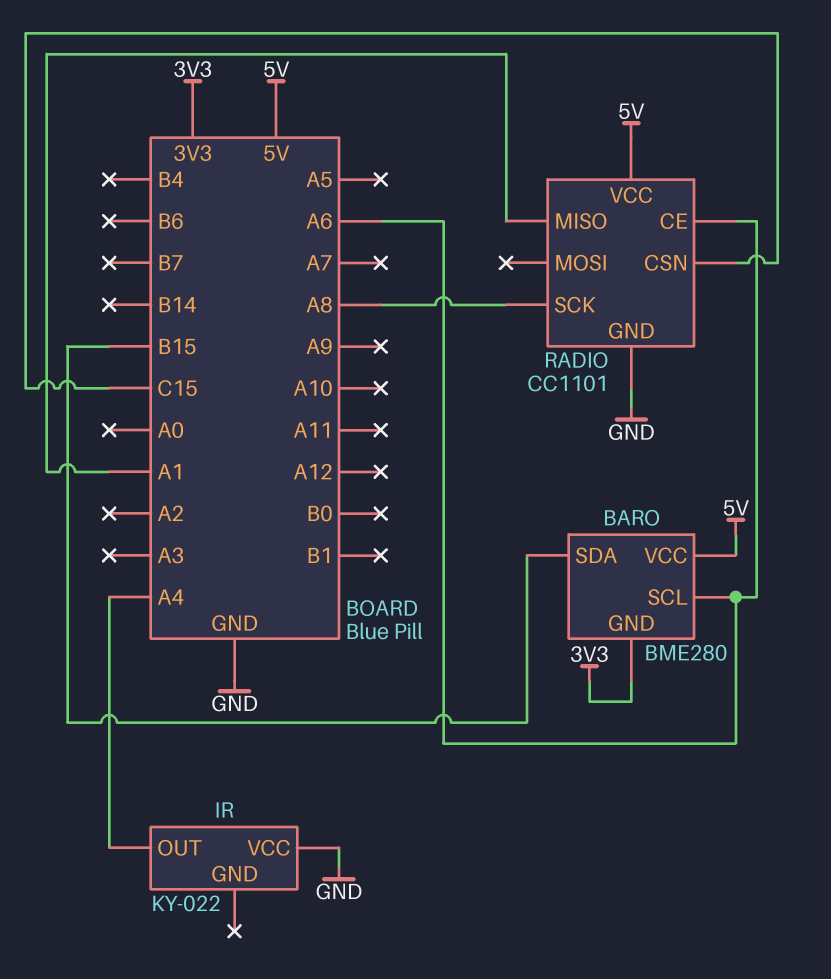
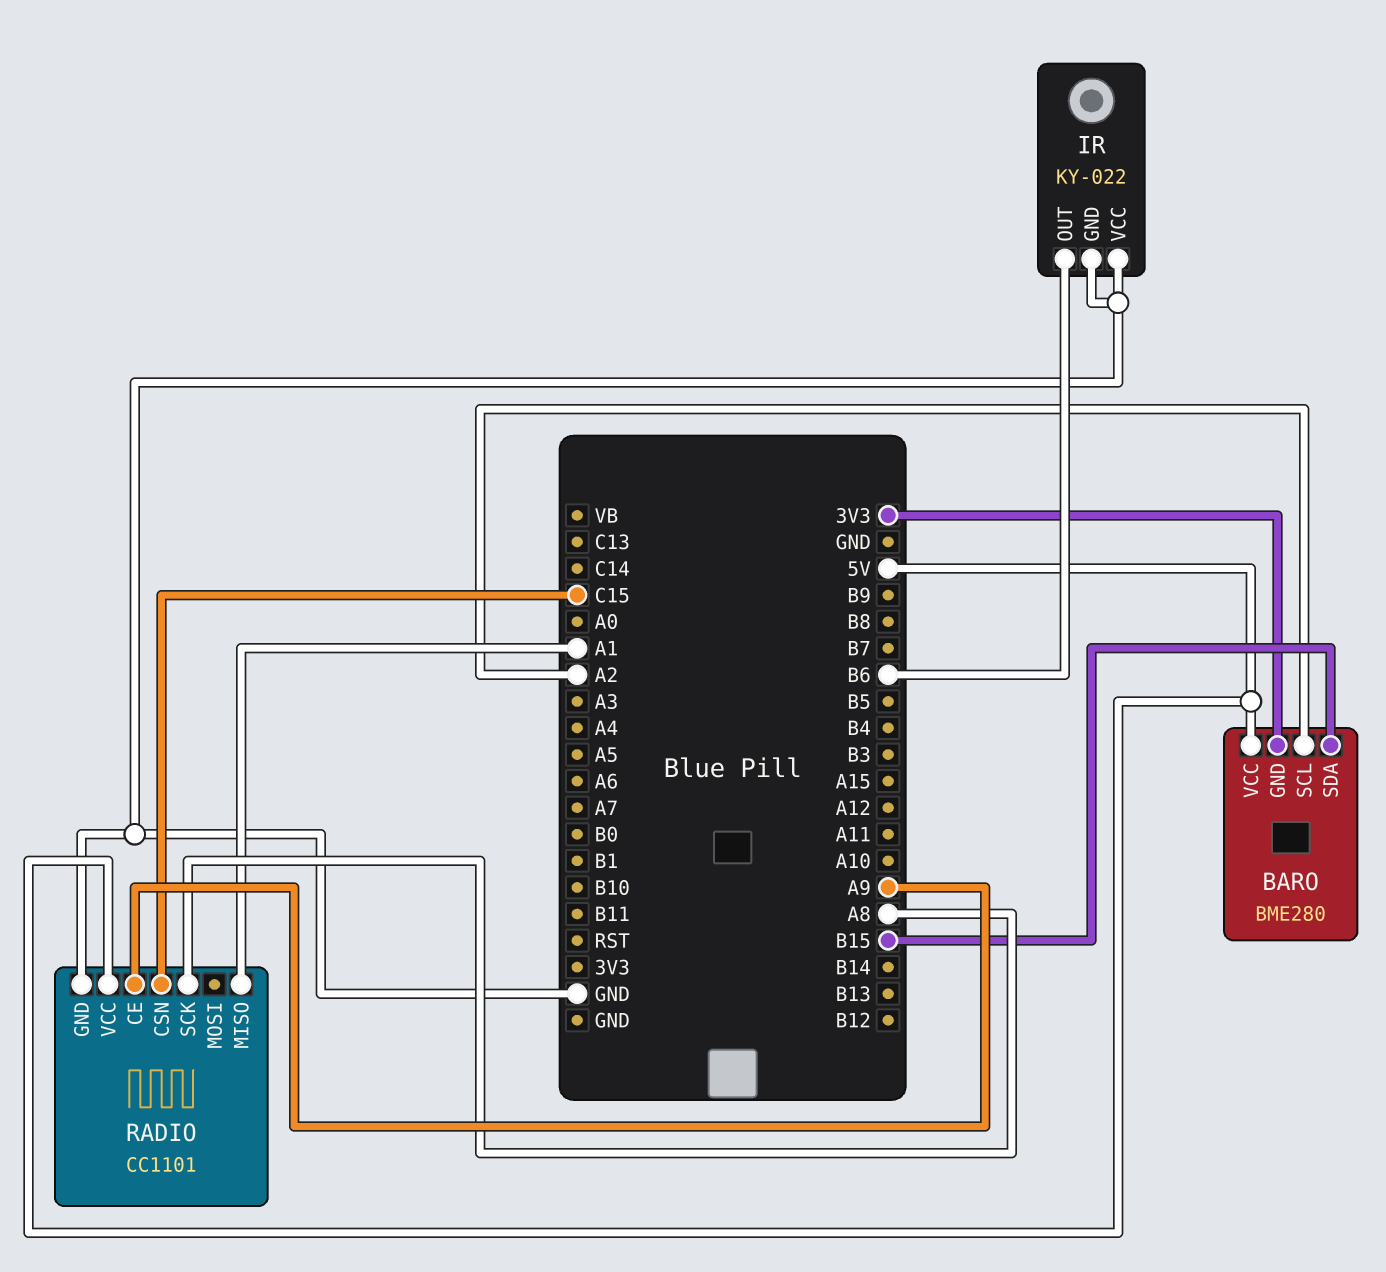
BARO pin SCL: A6 -> A2
IR pin GND: none -> GND
IR pin OUT: A4 -> B6
RADIO pin CE: A6 -> A9

